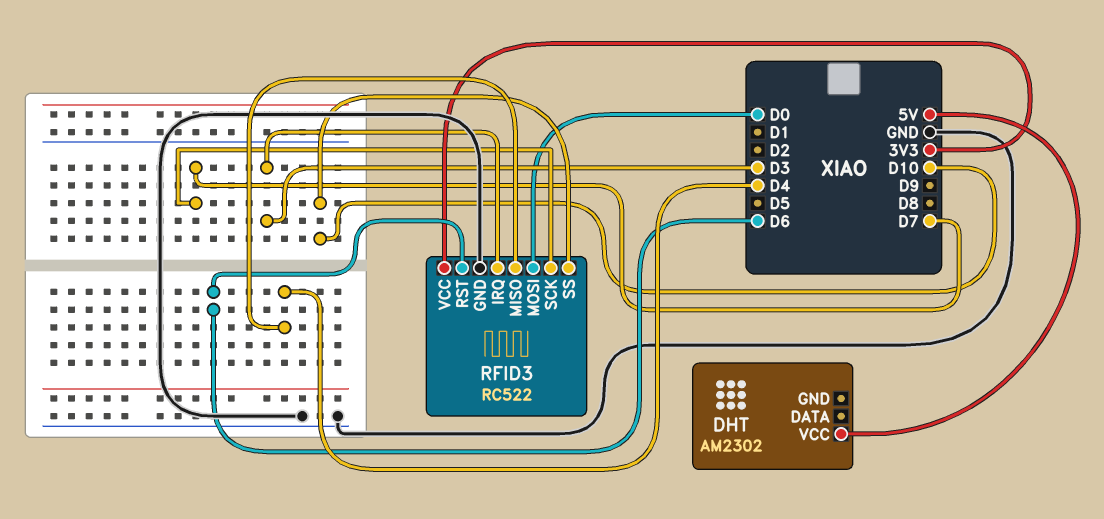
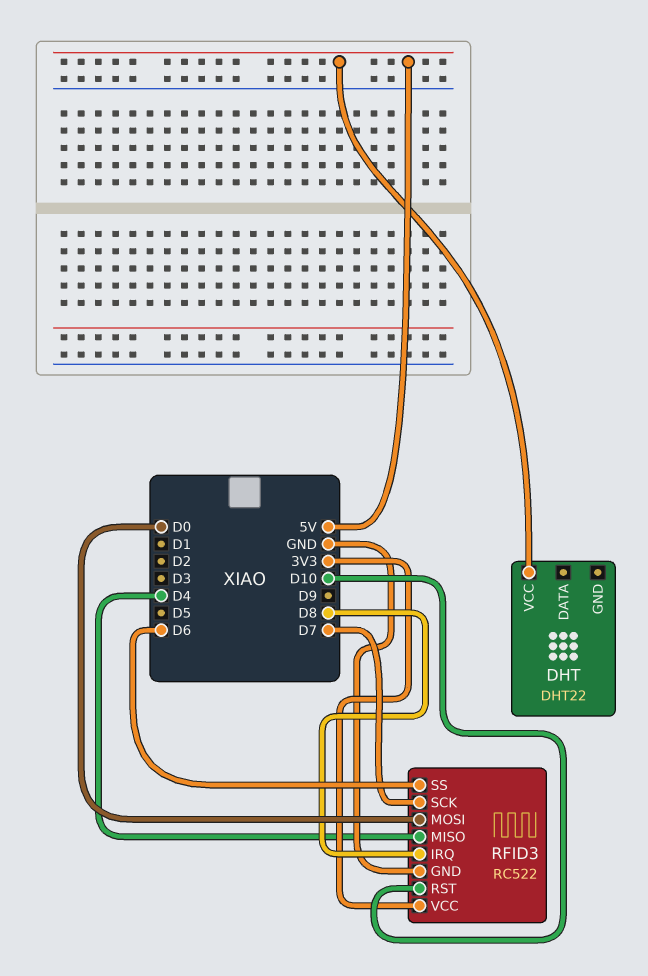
DHT: AM2302 -> DHT22
RFID3 pin IRQ: D3 -> D8
RFID3 pin RST: D6 -> D10
RFID3 pin SS: D10 -> D6

